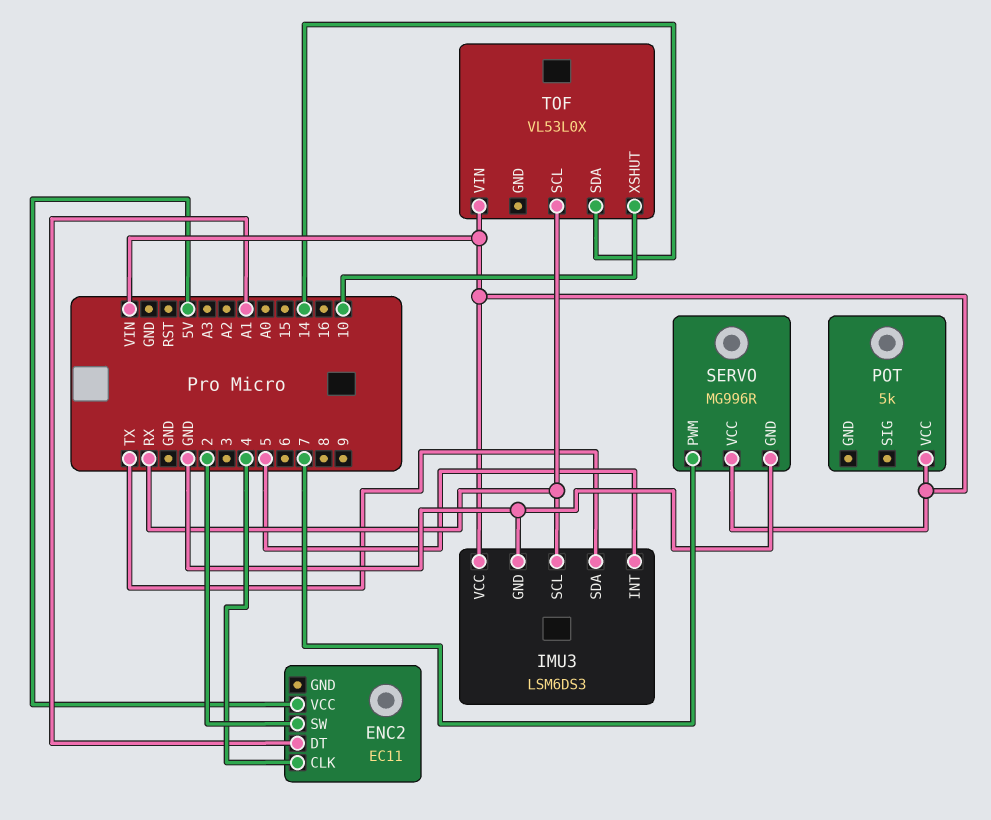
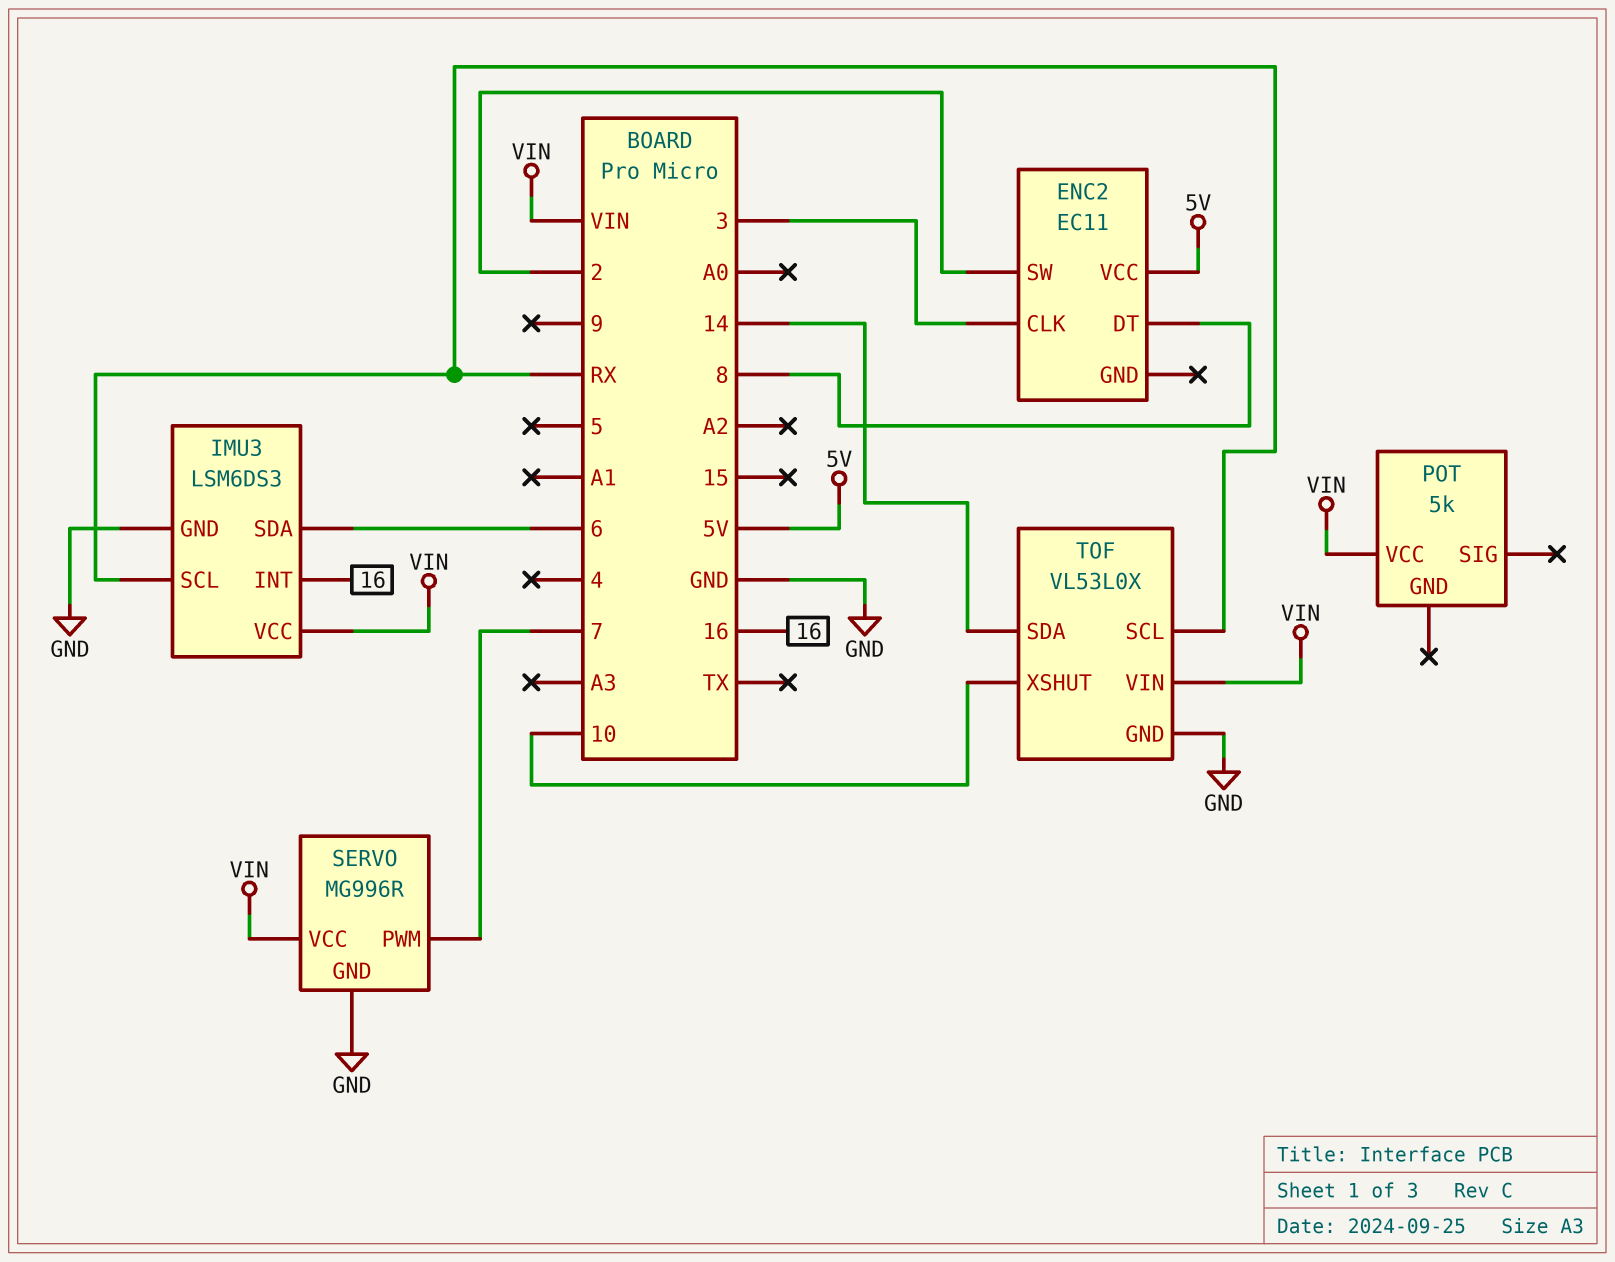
ENC2 pin CLK: 4 -> 3
ENC2 pin DT: A1 -> 8
IMU3 pin INT: 5 -> 16
IMU3 pin SDA: TX -> 6
TOF pin GND: none -> GND

